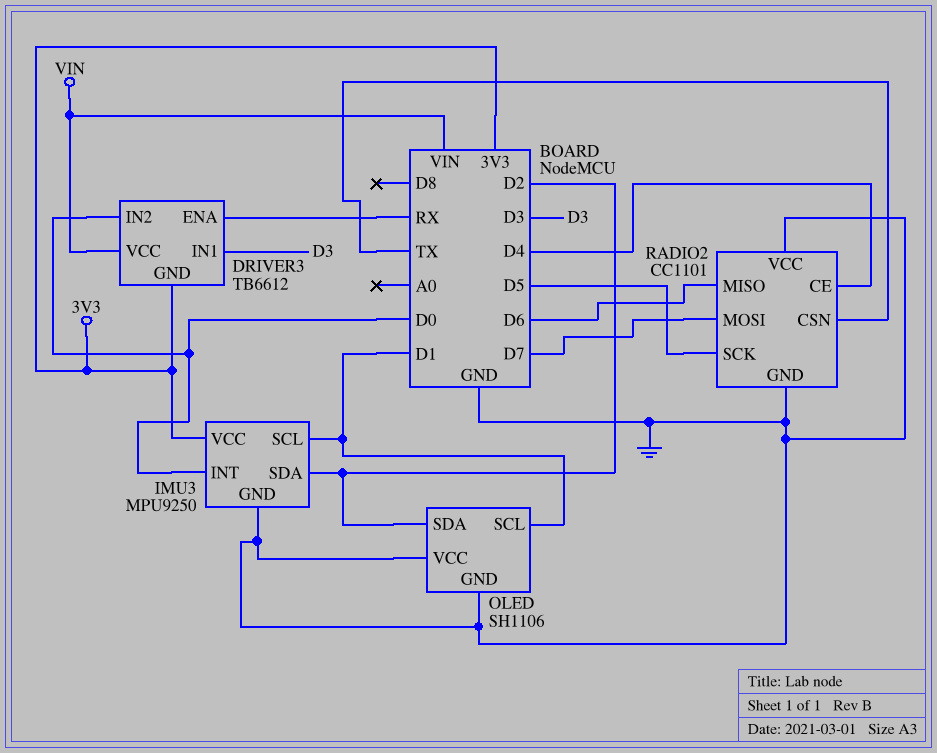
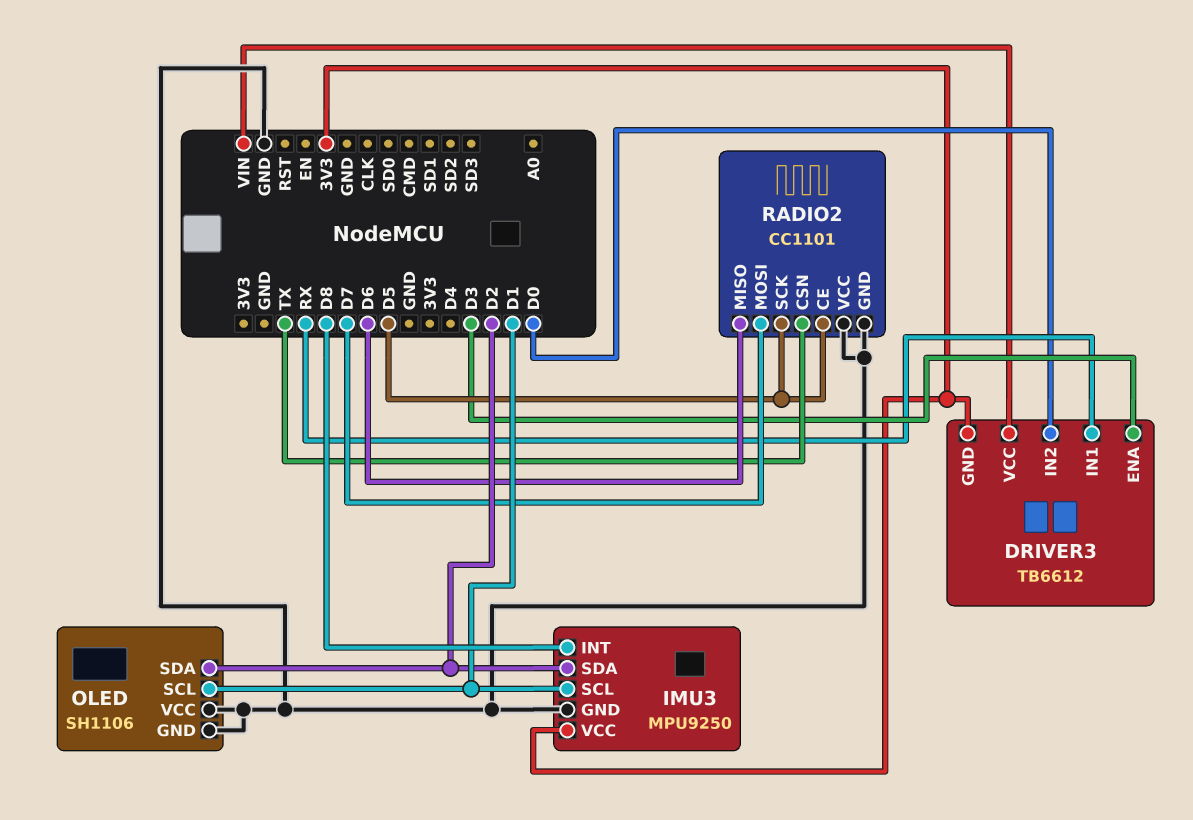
DRIVER3 pin ENA: RX -> D3
DRIVER3 pin IN1: D3 -> RX
IMU3 pin INT: D0 -> D8
RADIO2 pin CE: D4 -> D5

